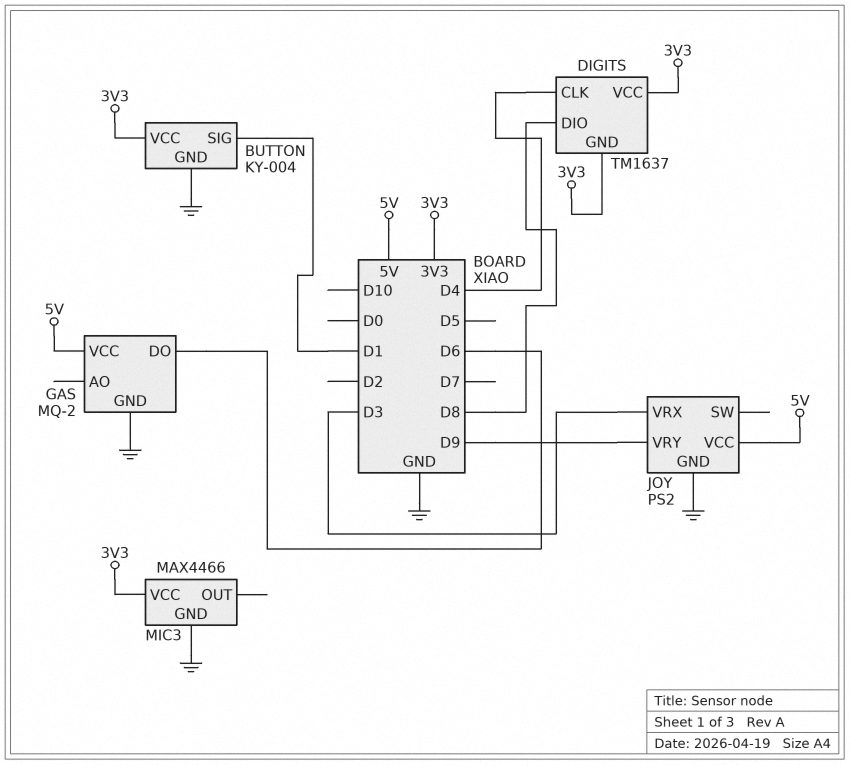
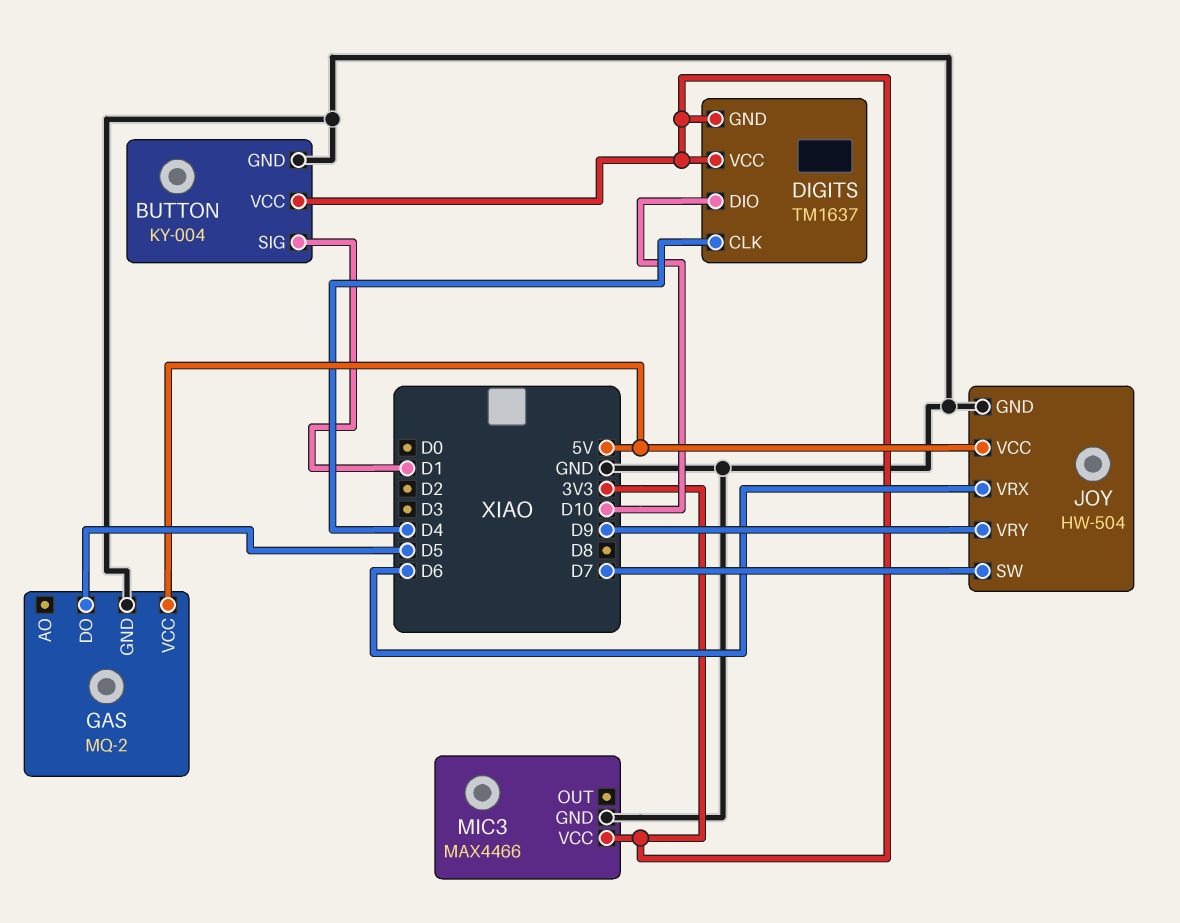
DIGITS pin DIO: D8 -> D10
GAS pin DO: D6 -> D5
JOY: PS2 -> HW-504
JOY pin SW: none -> D7
JOY pin VRX: D3 -> D6

